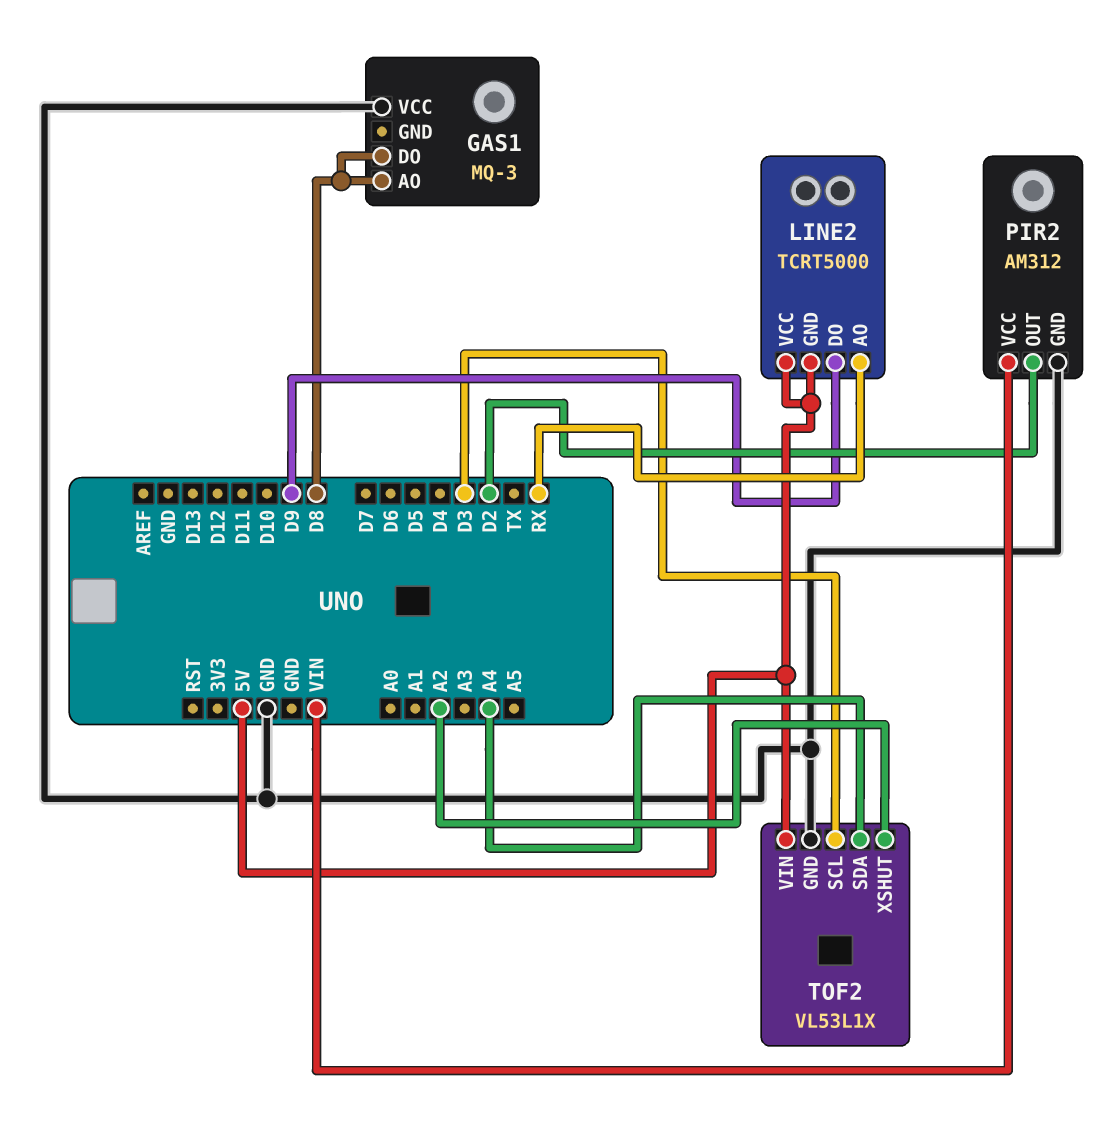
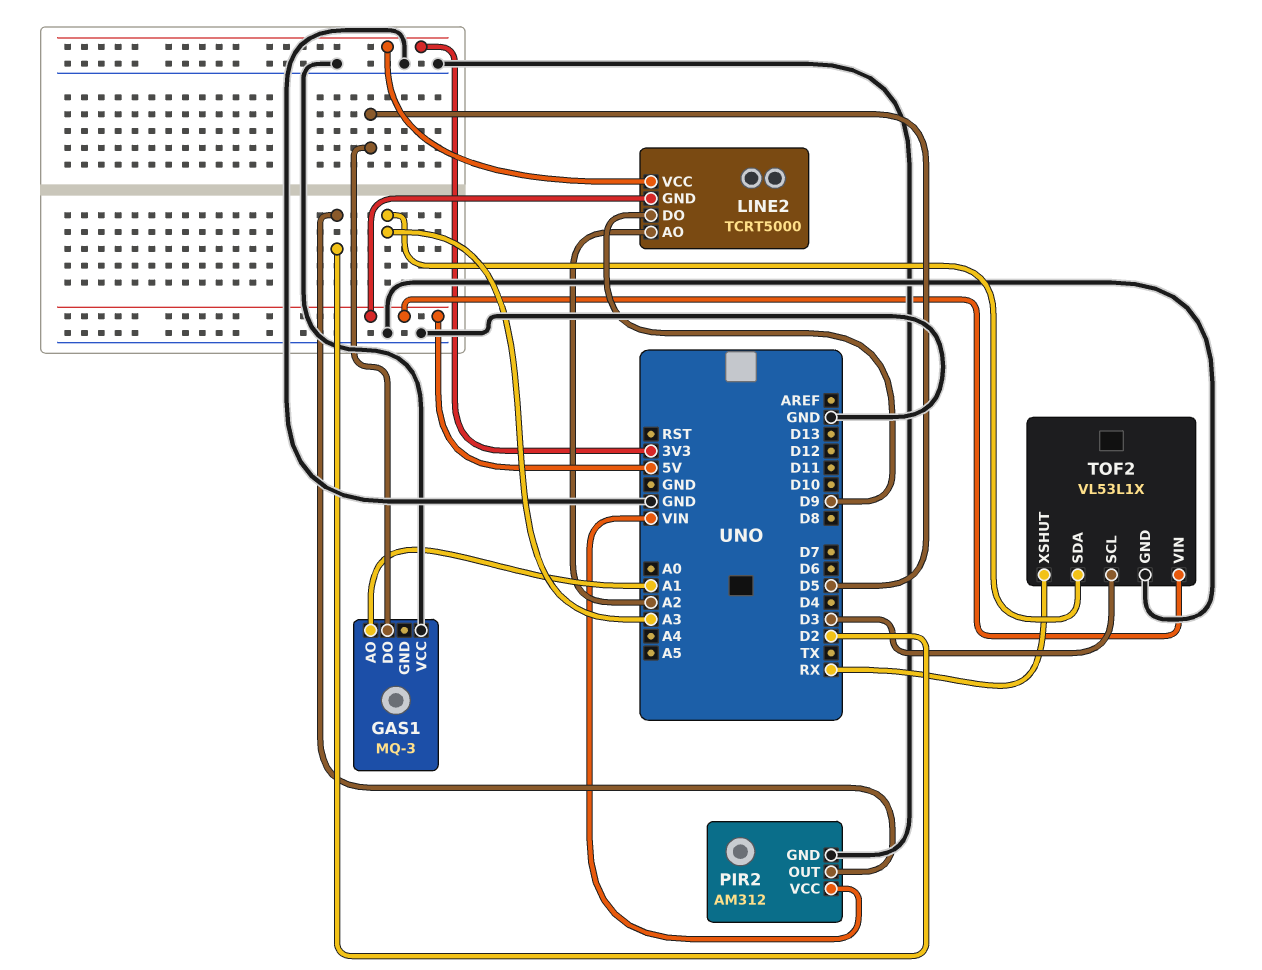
GAS1 pin AO: D8 -> A1
GAS1 pin DO: D8 -> D5
LINE2 pin AO: RX -> A2
LINE2 pin VCC: 5V -> 3V3
TOF2 pin SDA: A4 -> A3
TOF2 pin XSHUT: A2 -> RX

